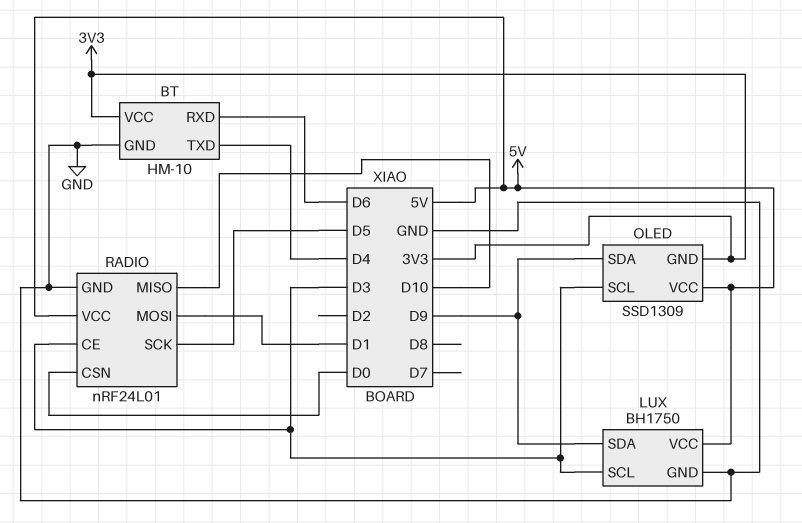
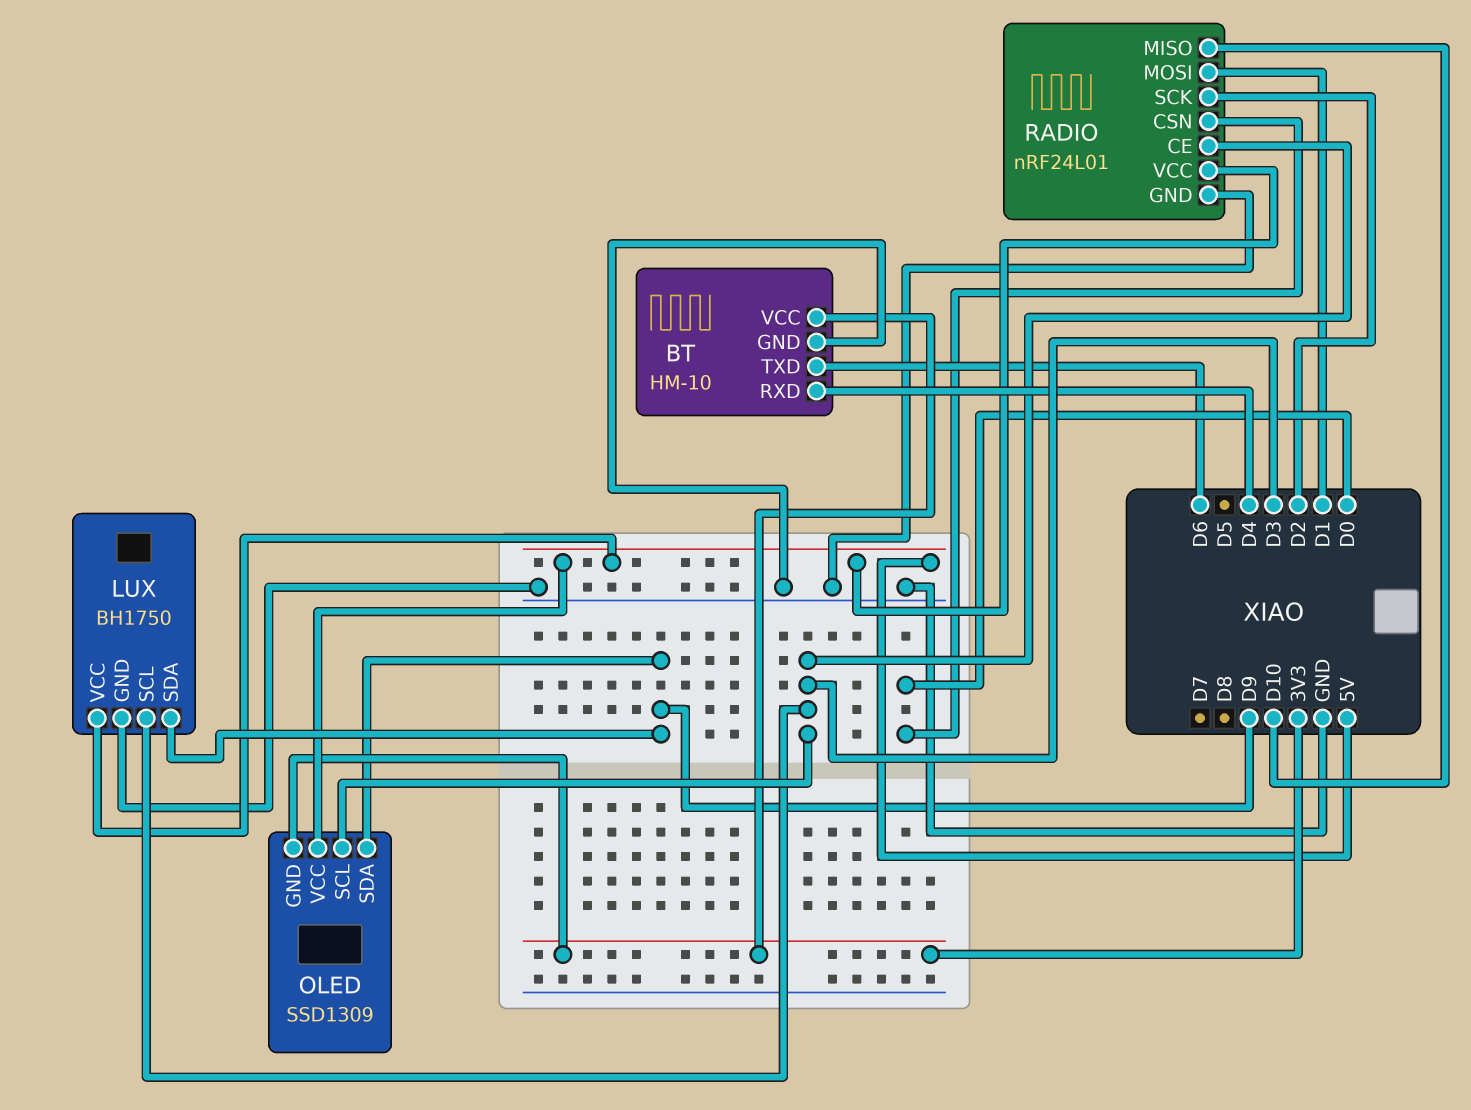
BT pin RXD: D6 -> D4
BT pin TXD: D4 -> D6
RADIO pin SCK: D5 -> D2

